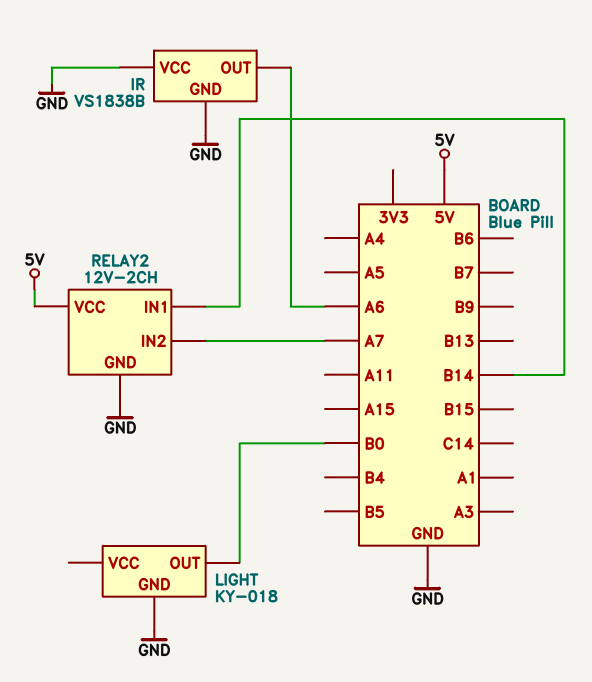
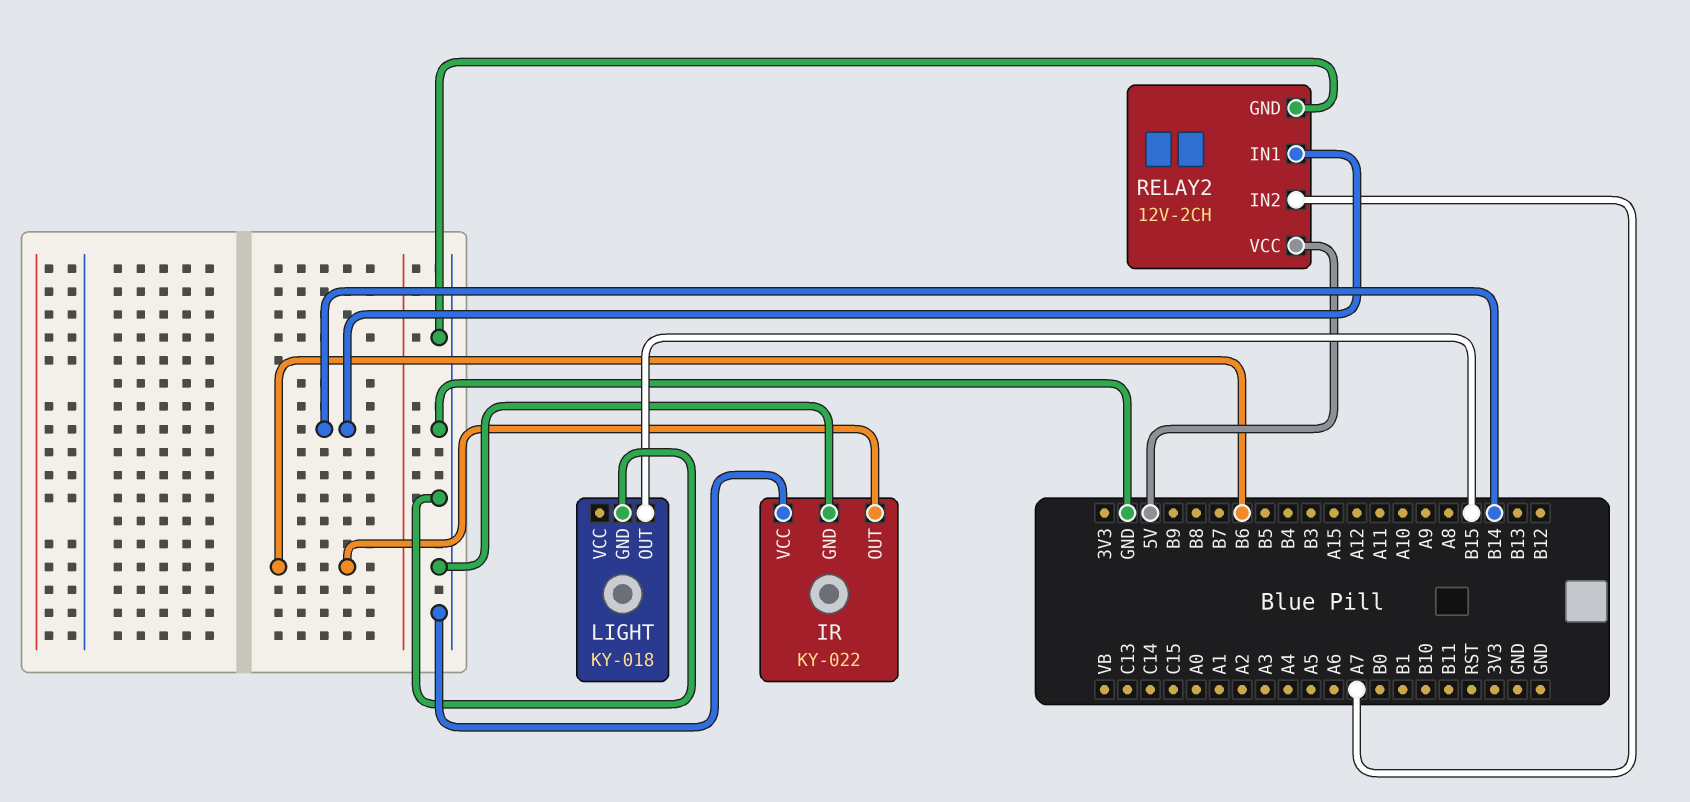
IR: VS1838B -> KY-022
IR pin OUT: A6 -> B6
LIGHT pin OUT: B0 -> B15

